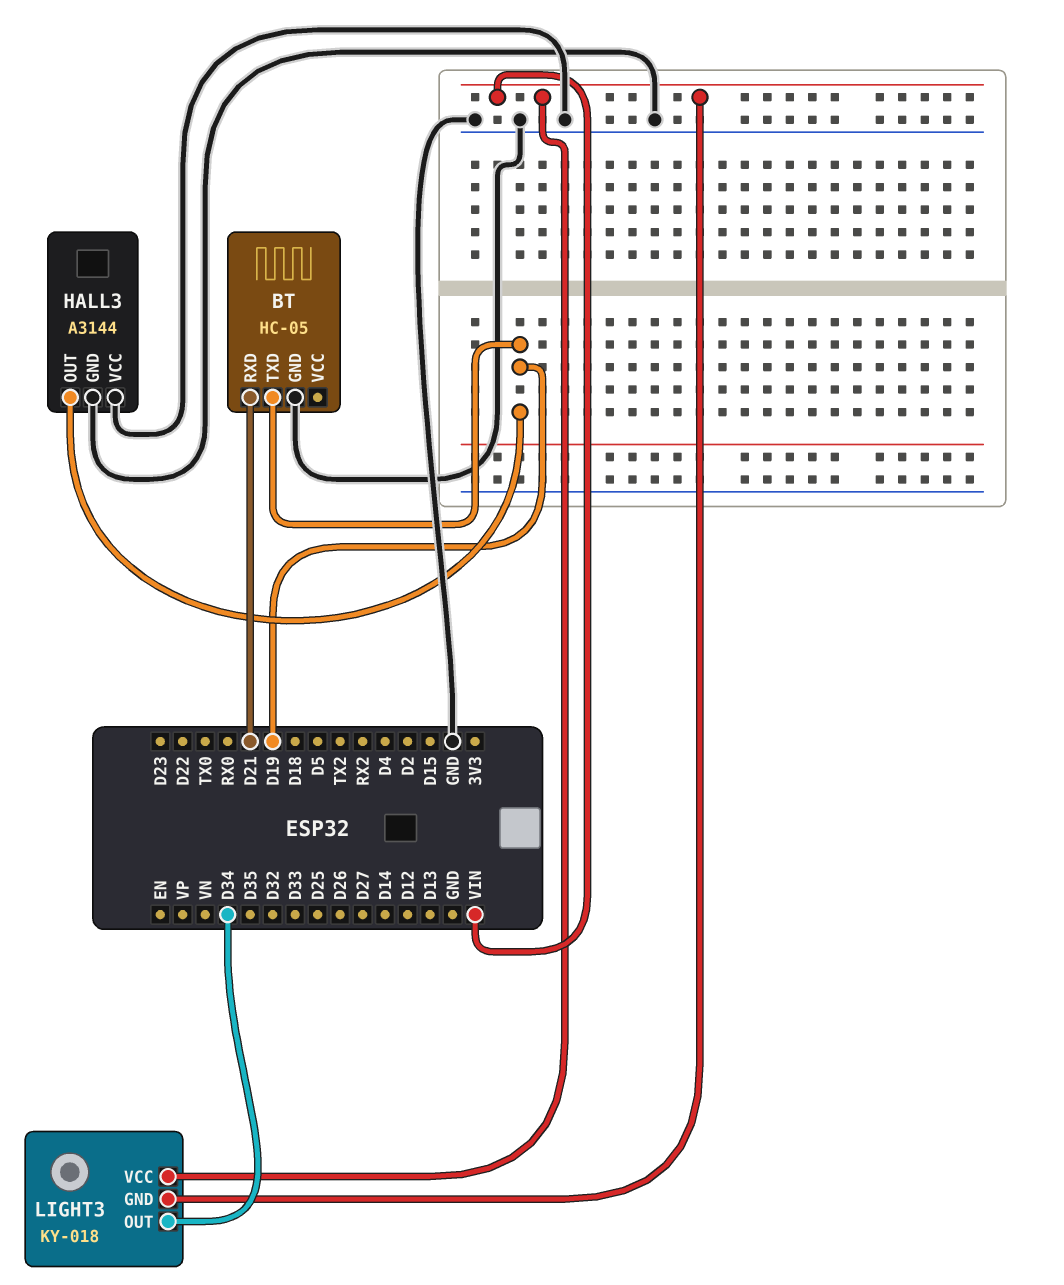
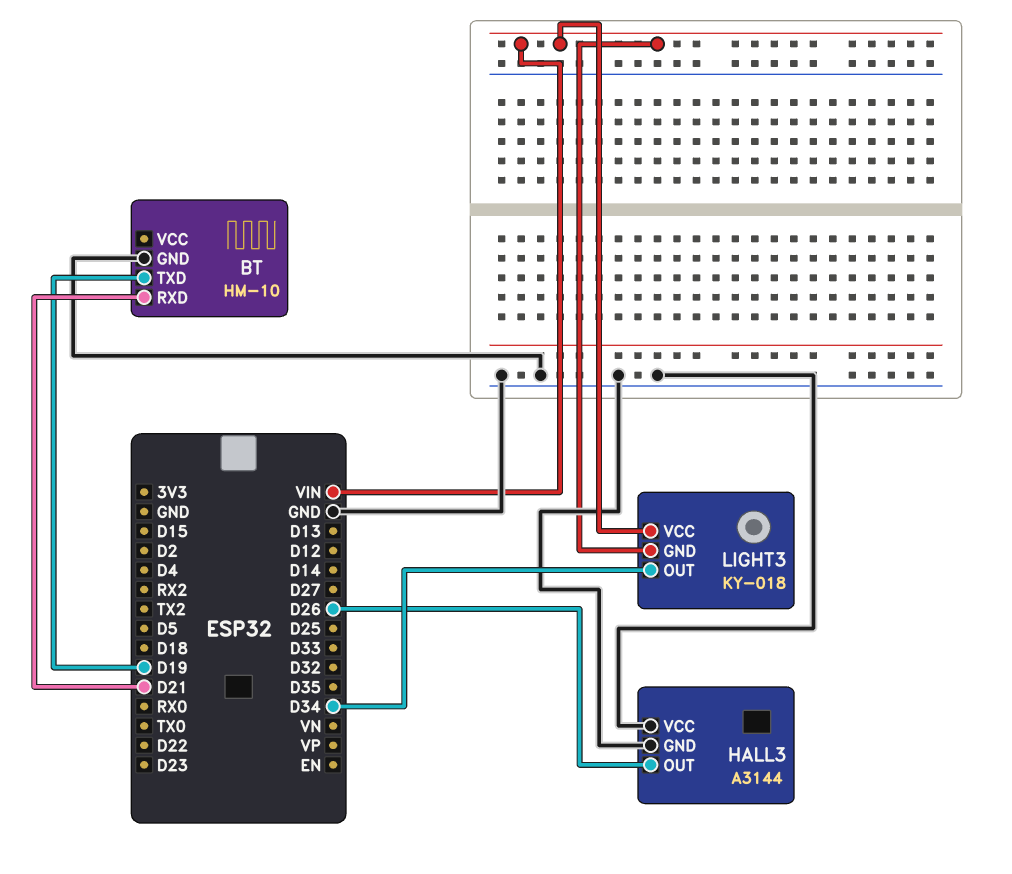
BT: HC-05 -> HM-10
HALL3 pin OUT: D19 -> D26

